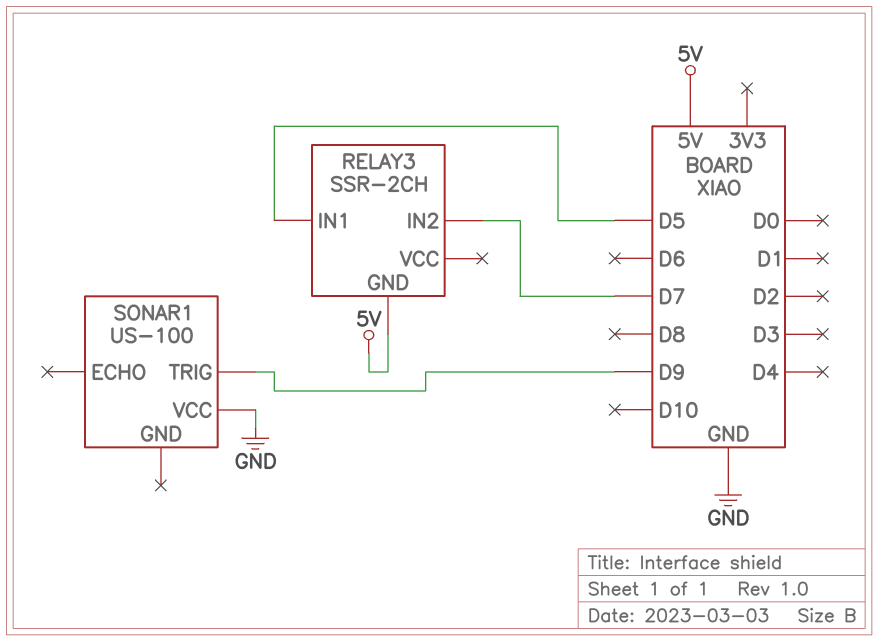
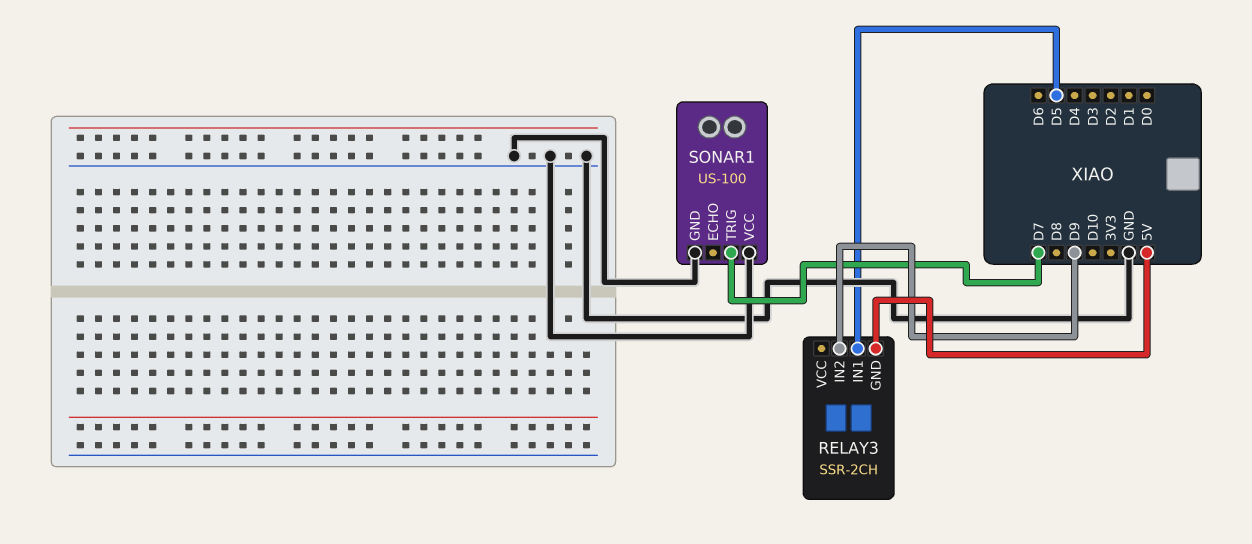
RELAY3 pin IN2: D7 -> D9
SONAR1 pin GND: none -> GND
SONAR1 pin TRIG: D9 -> D7

